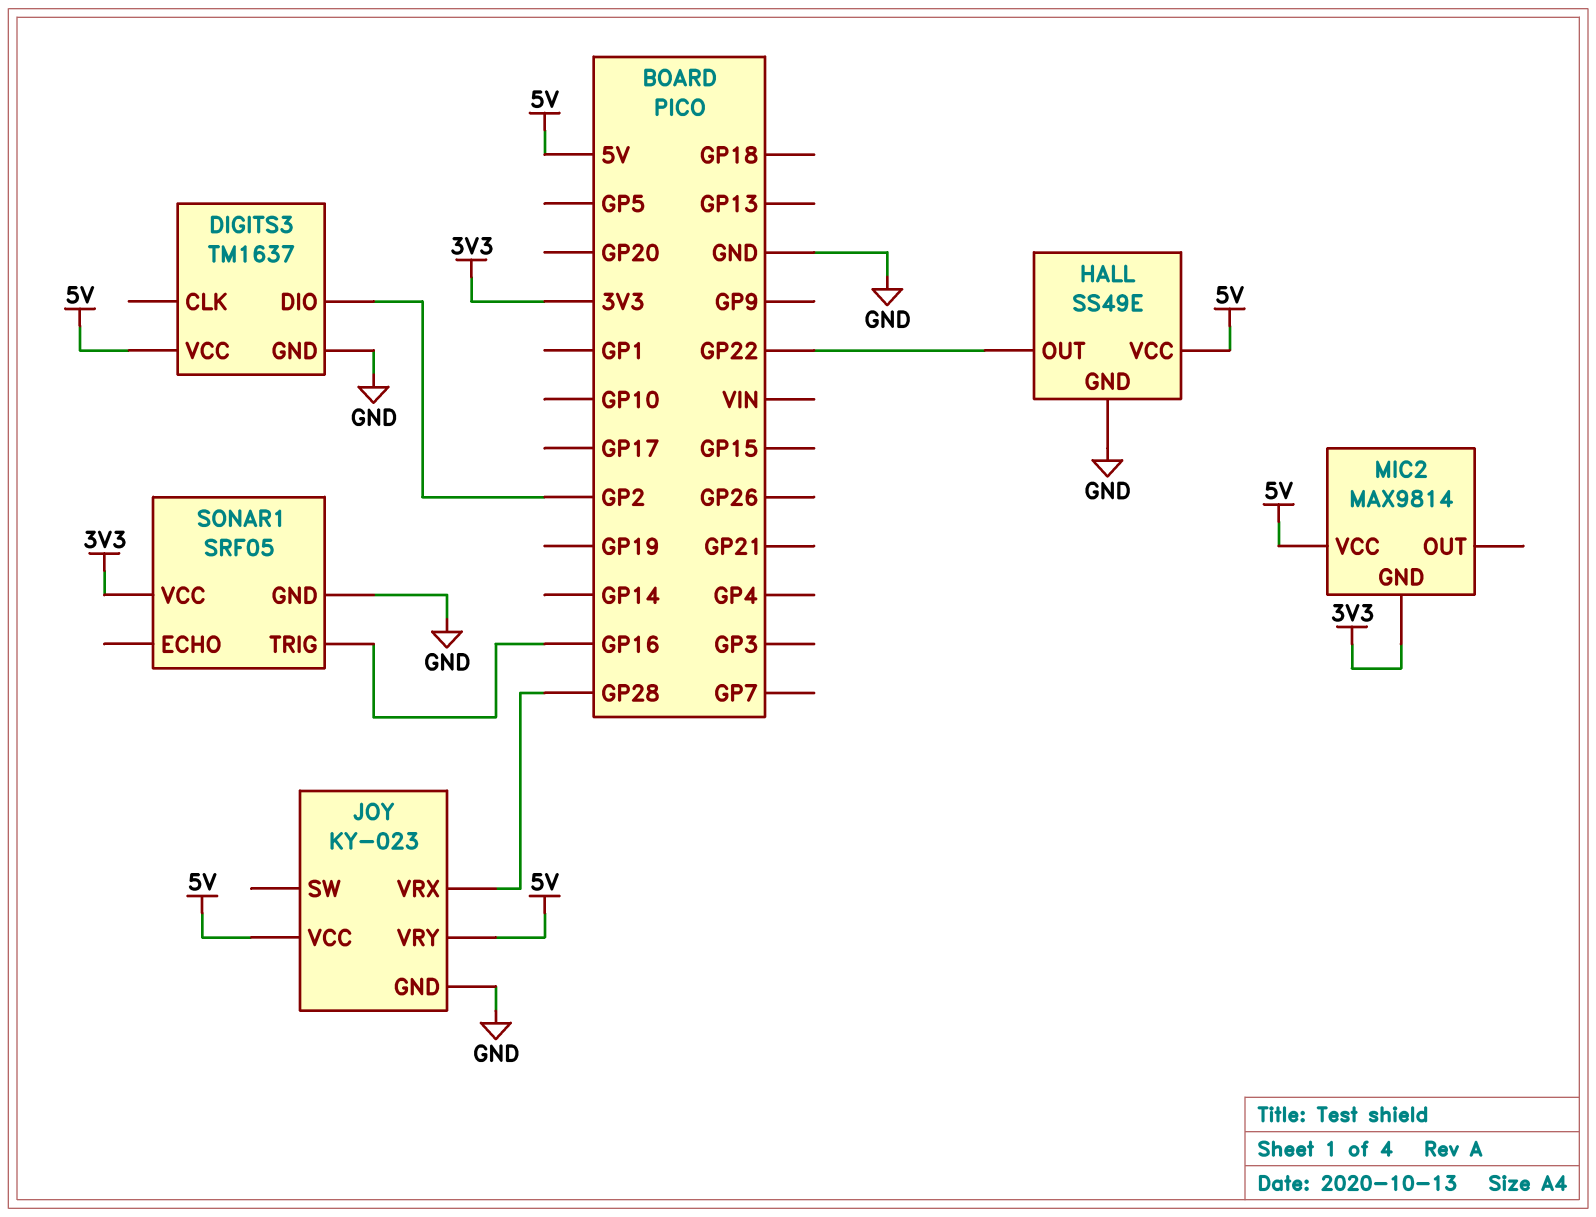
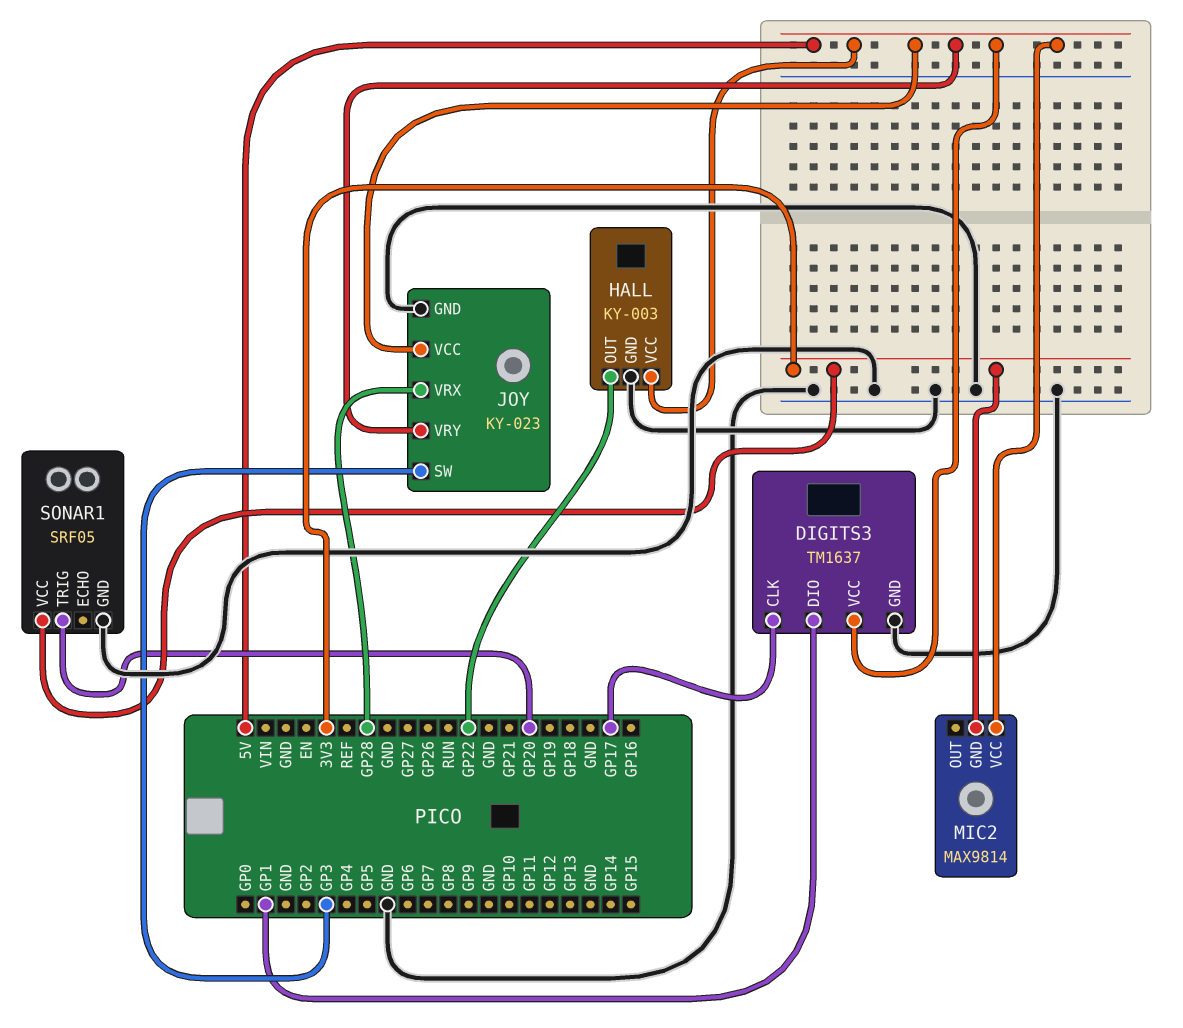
DIGITS3 pin CLK: none -> GP17
DIGITS3 pin DIO: GP2 -> GP1
HALL: SS49E -> KY-003
JOY pin SW: none -> GP3
SONAR1 pin TRIG: GP16 -> GP20

